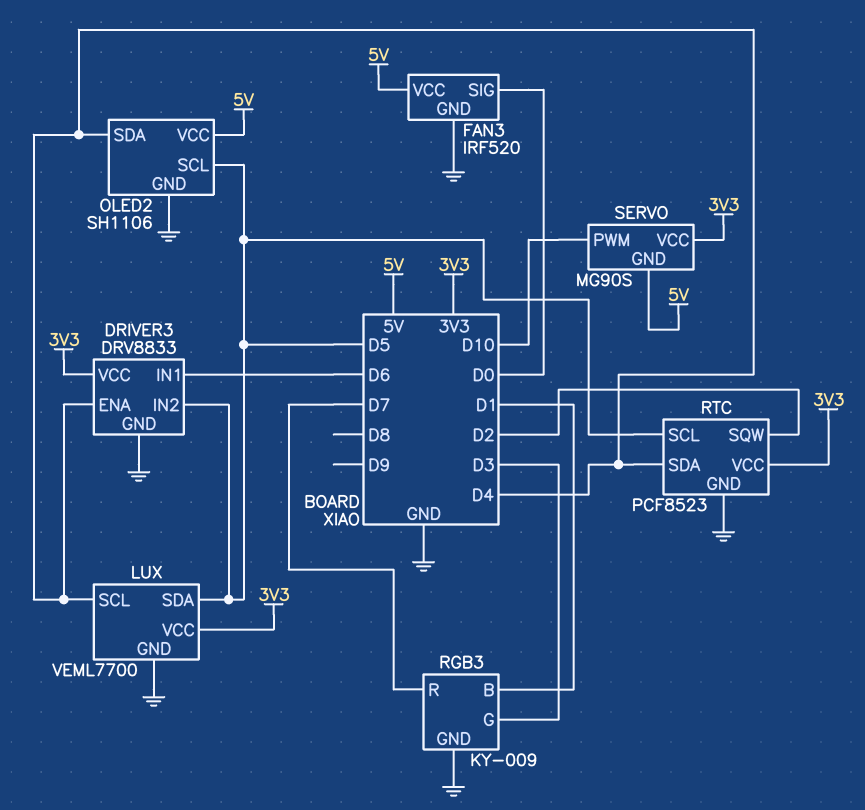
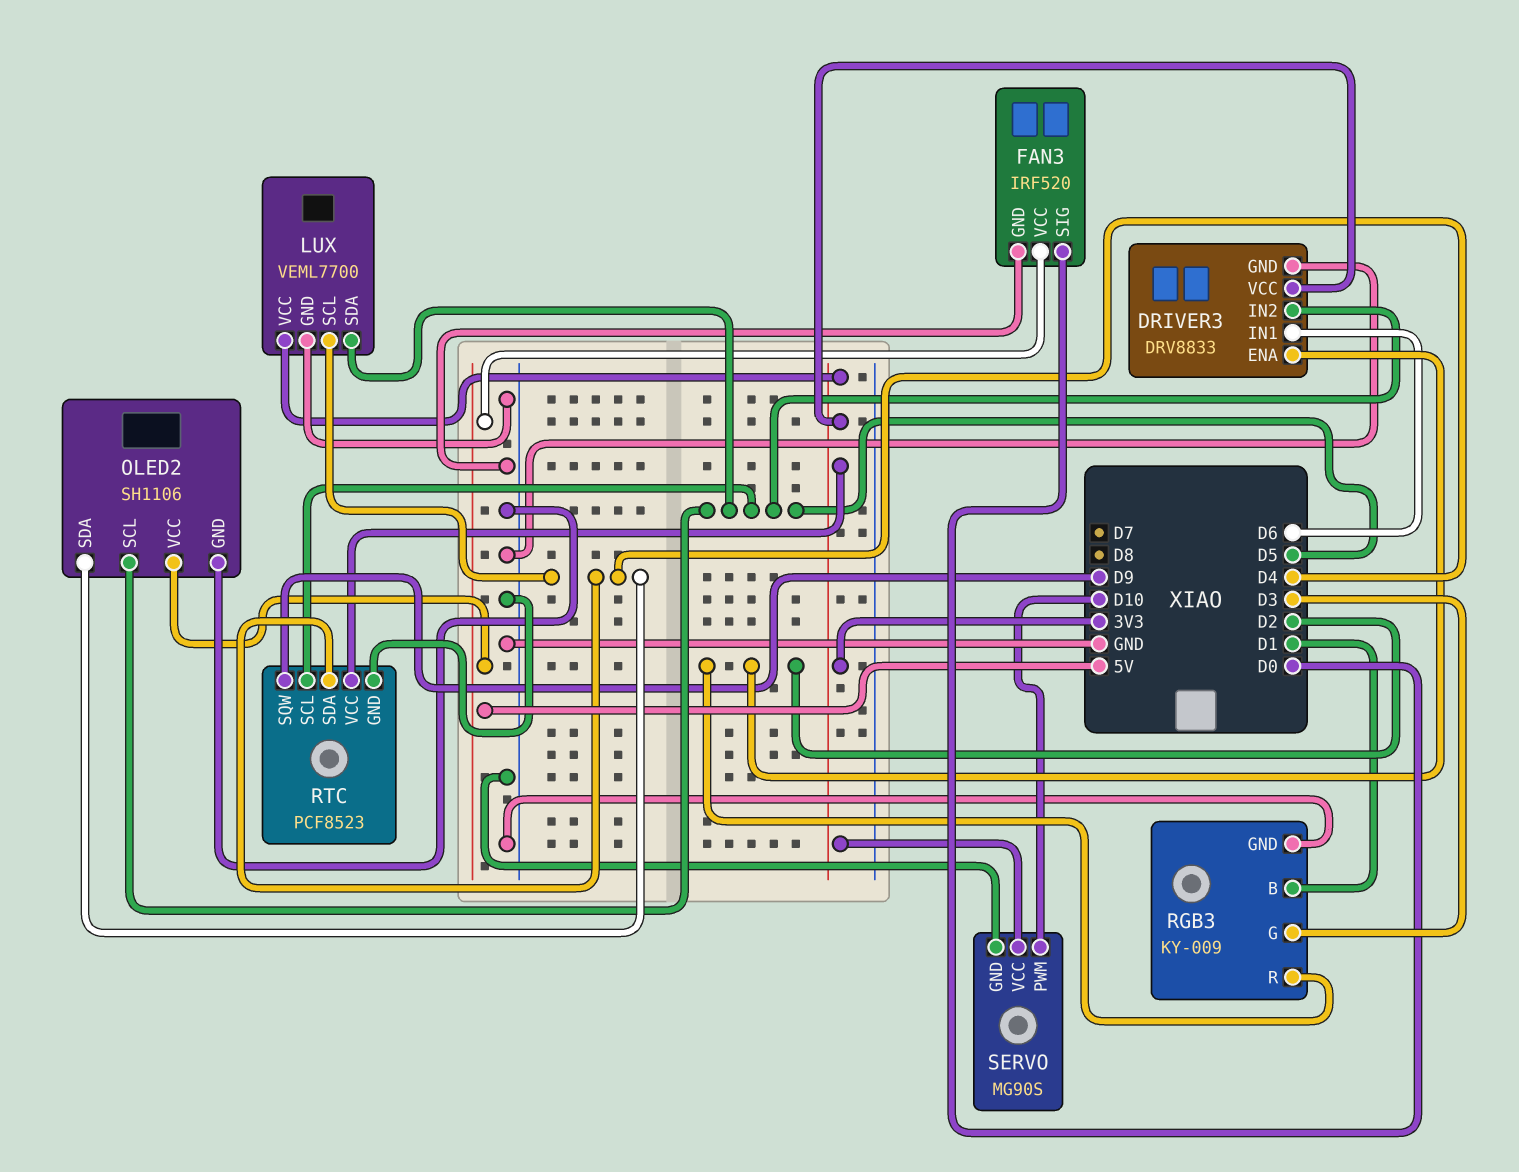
DRIVER3 pin ENA: D4 -> D2
RGB3 pin R: D7 -> D2
RTC pin SQW: D2 -> D9
SERVO pin GND: 5V -> GND

